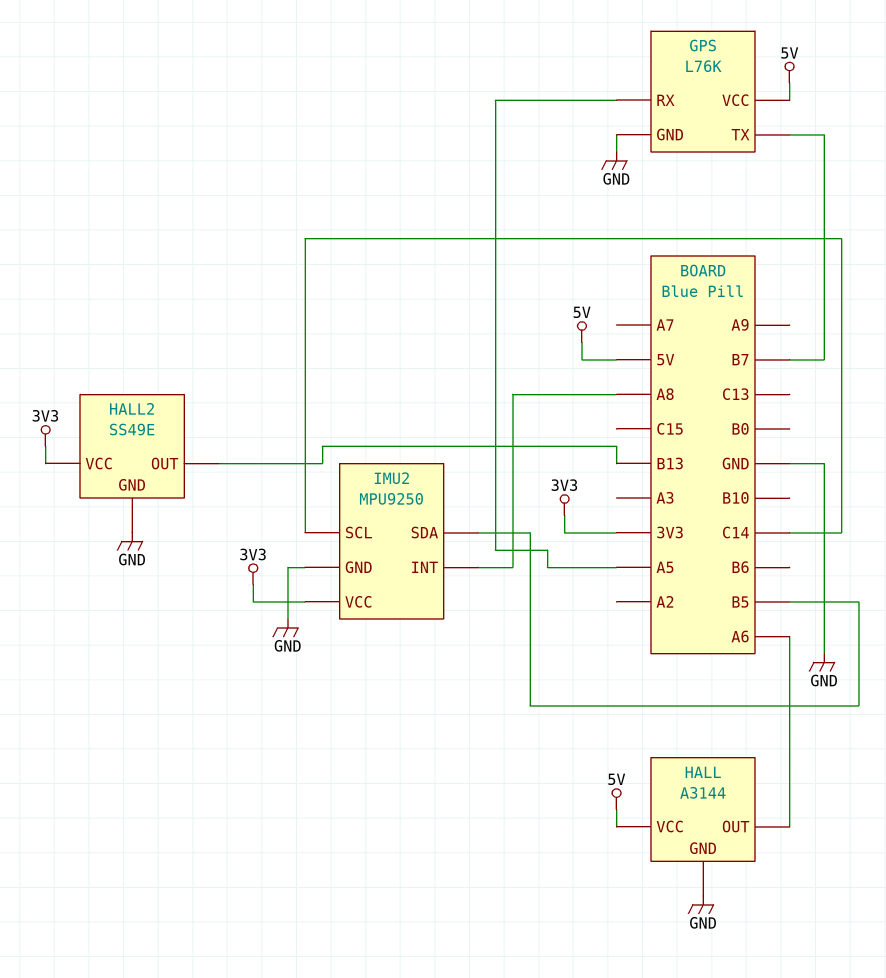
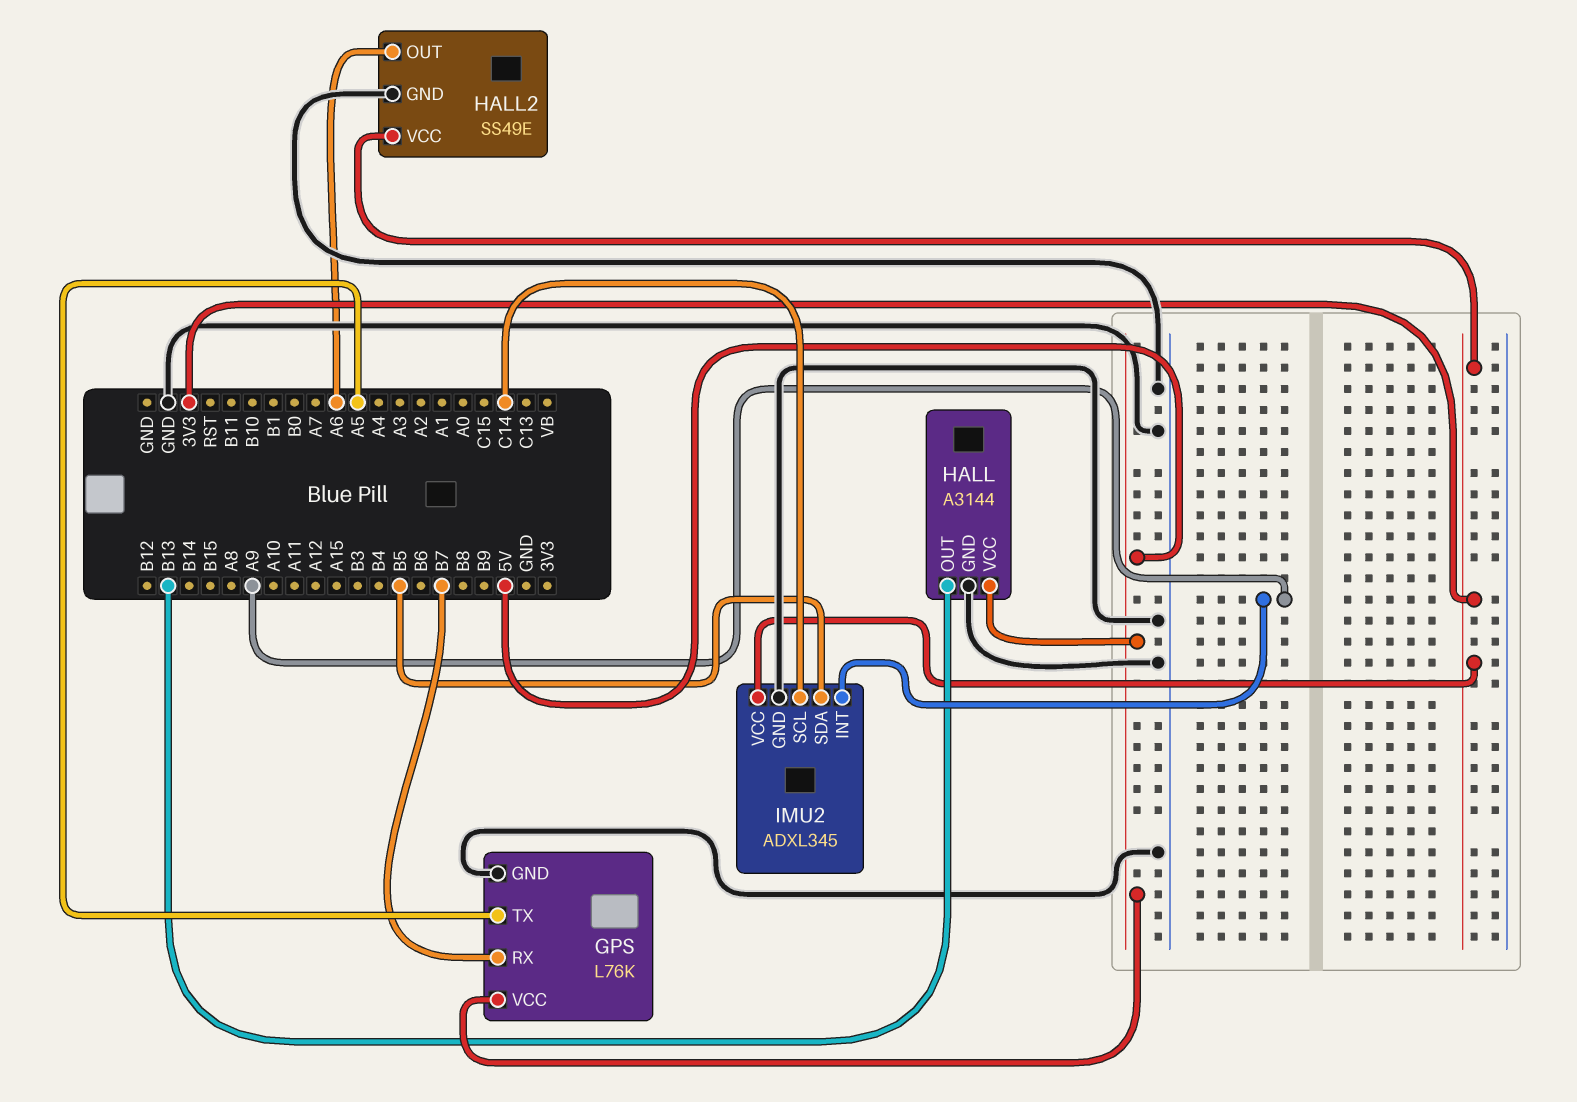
GPS pin RX: A5 -> B7
GPS pin TX: B7 -> A5
HALL pin OUT: A6 -> B13
HALL2 pin OUT: B13 -> A6
IMU2: MPU9250 -> ADXL345
IMU2 pin INT: A8 -> A9

